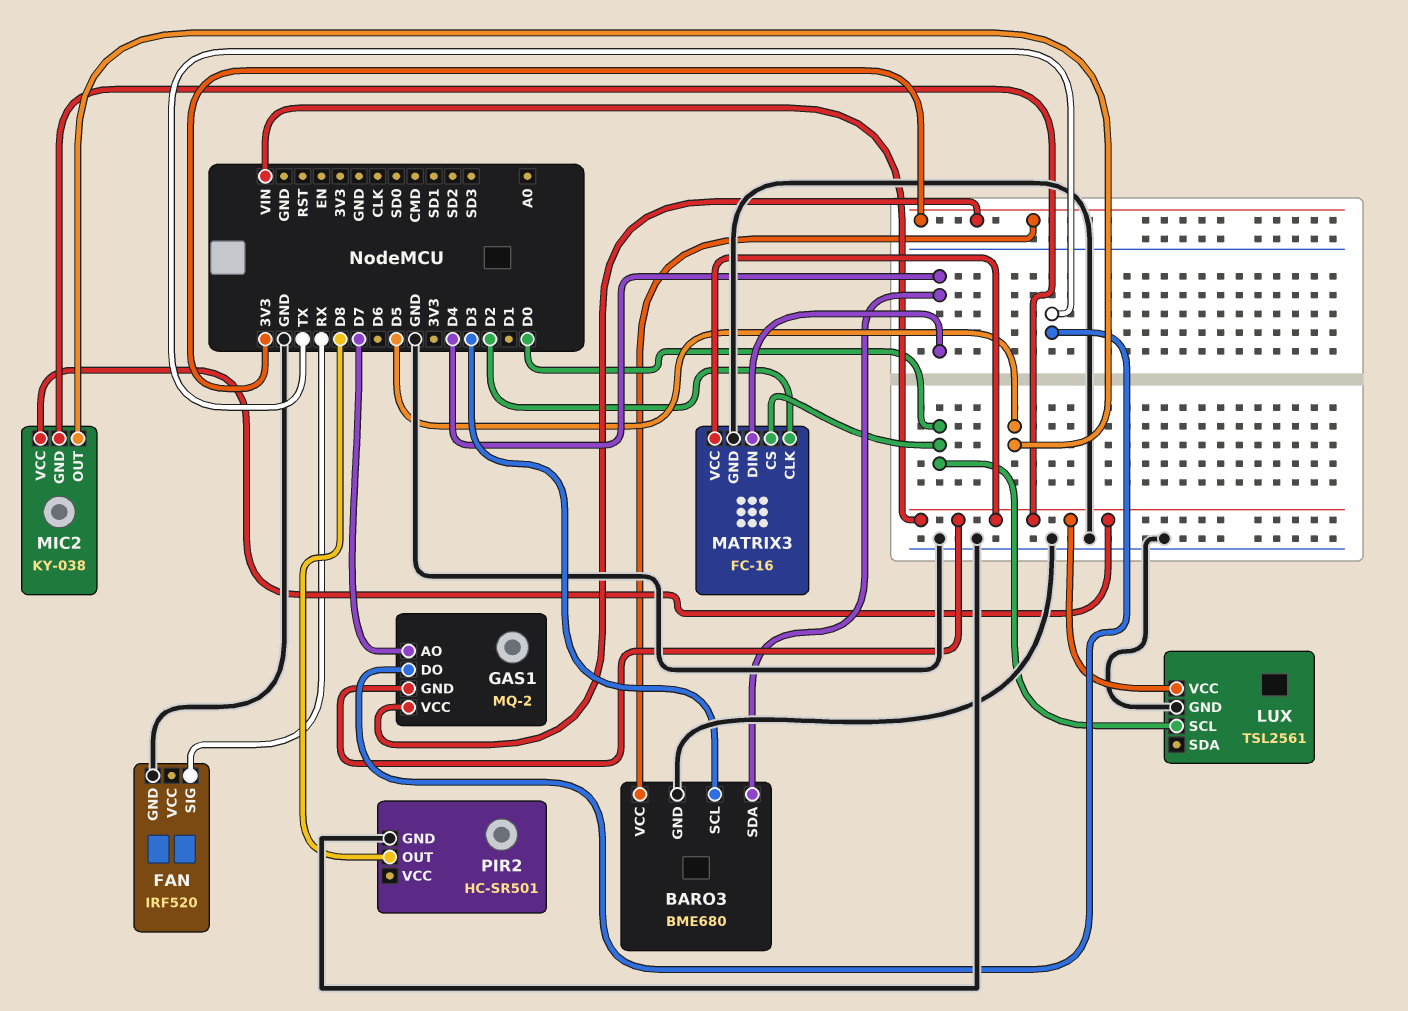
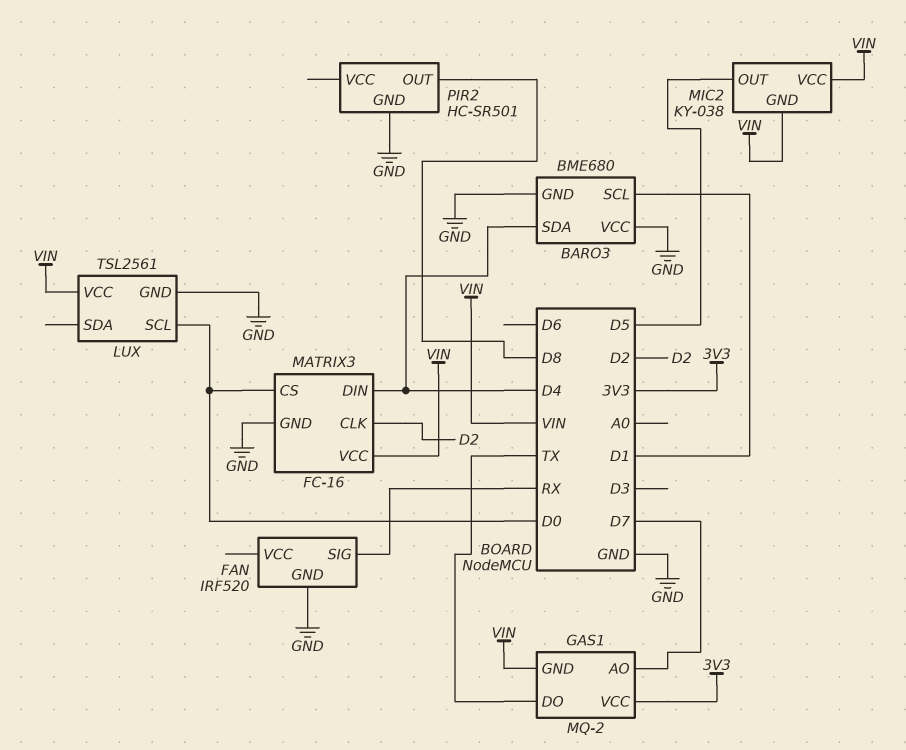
BARO3 pin SCL: D3 -> D1
BARO3 pin VCC: 3V3 -> GND

